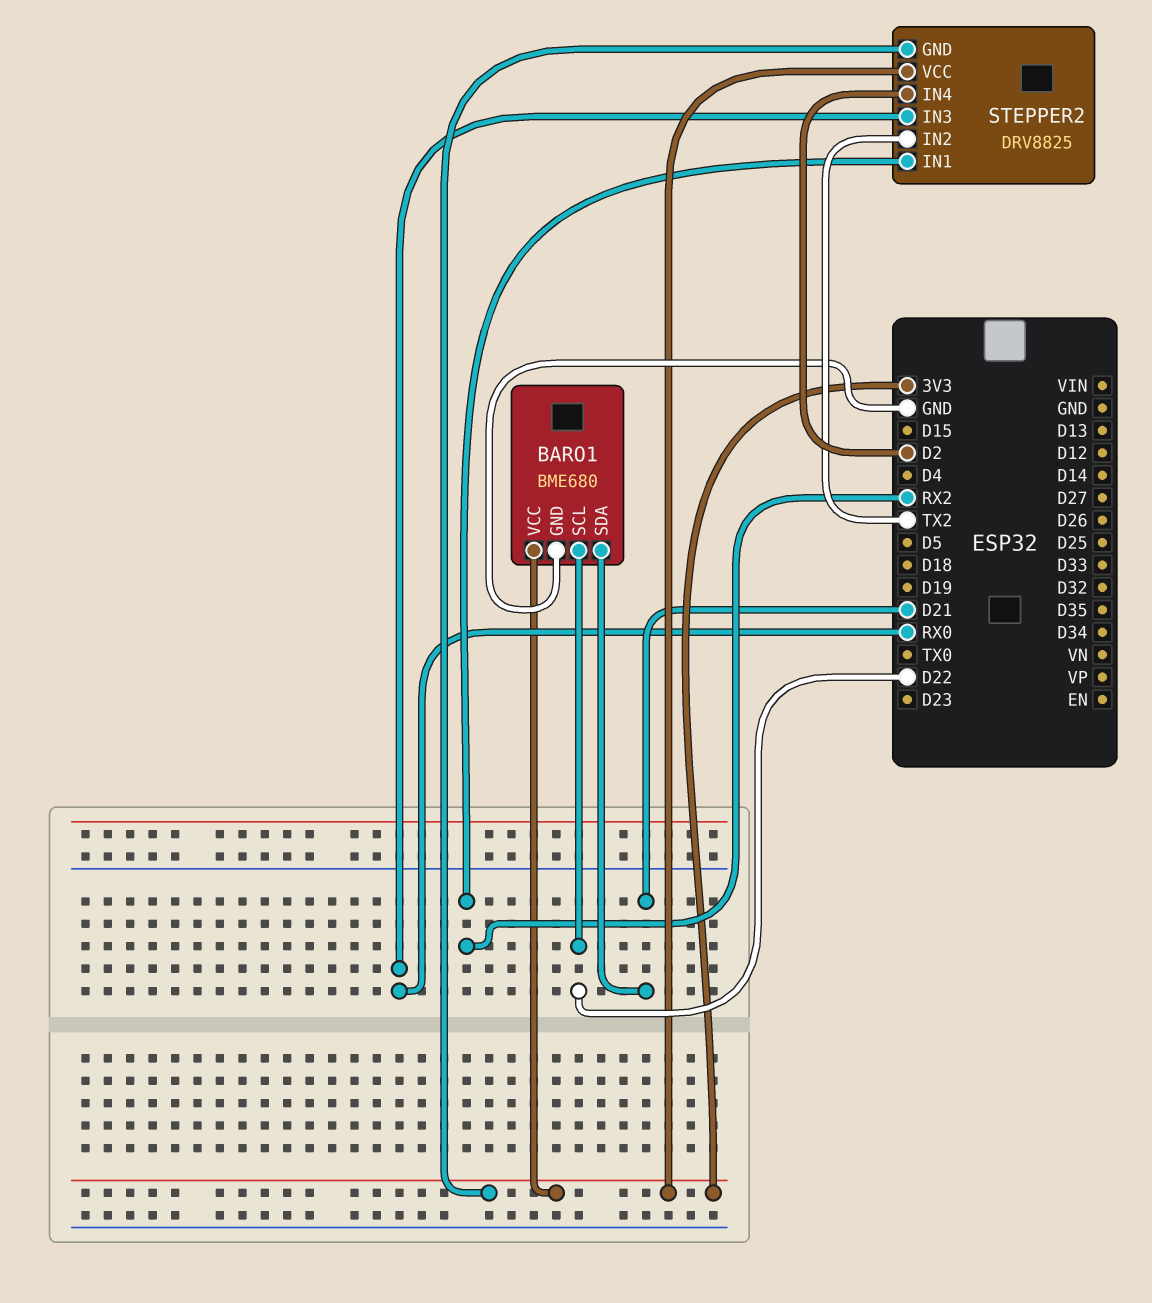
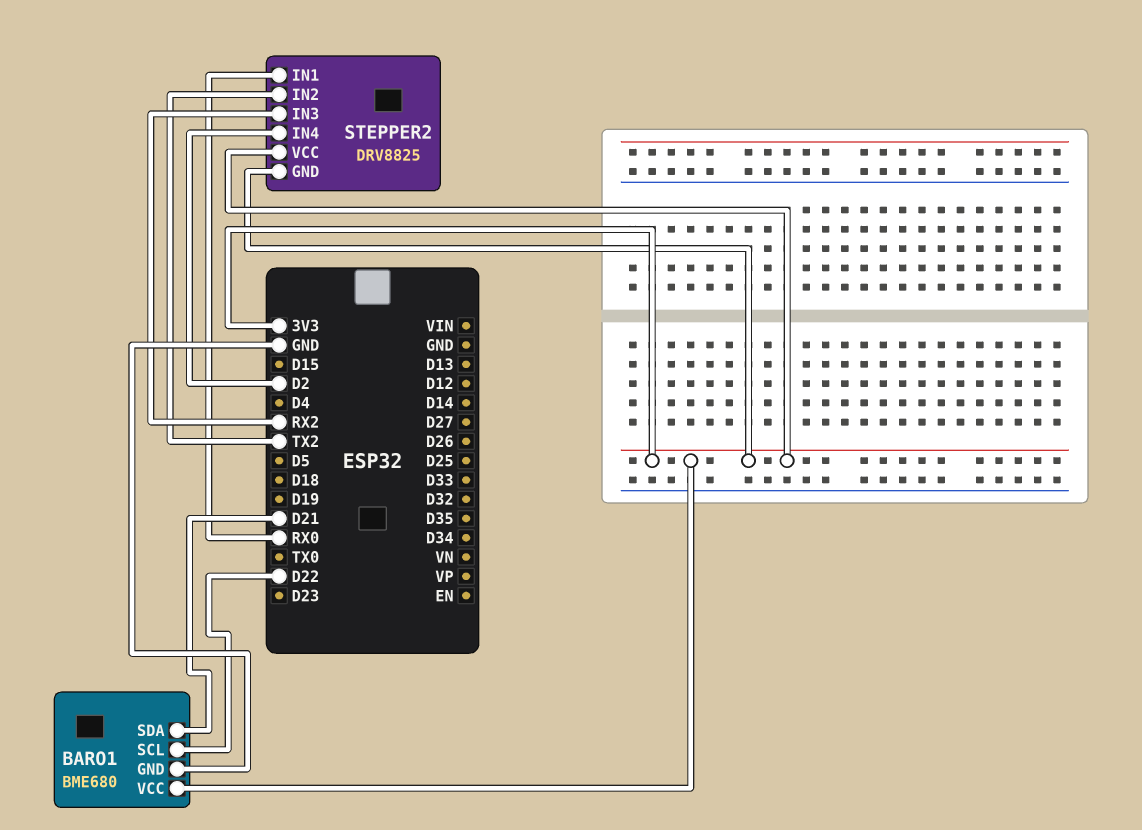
STEPPER2 pin IN1: RX2 -> RX0
STEPPER2 pin IN3: RX0 -> RX2

